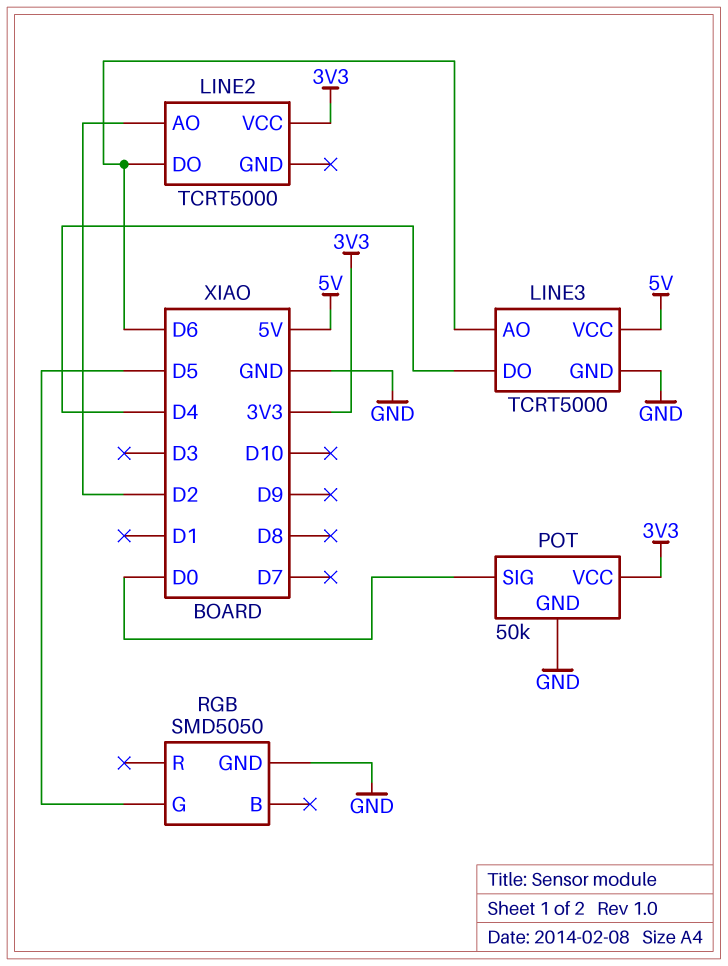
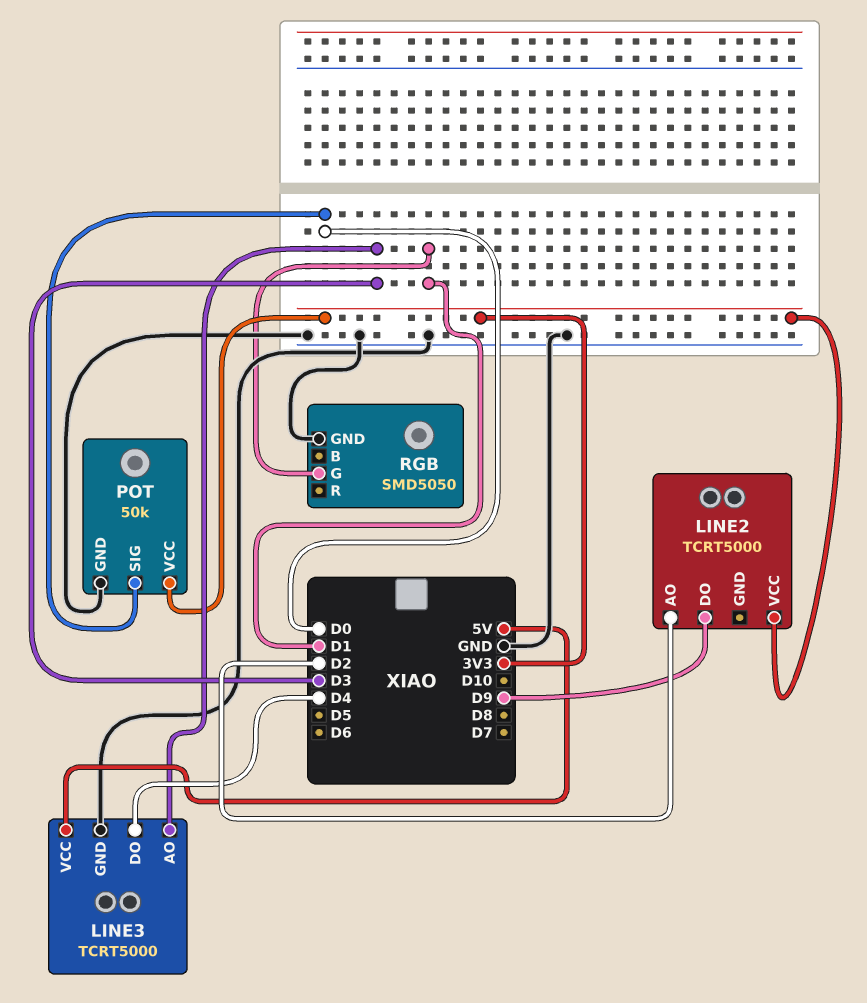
LINE2 pin DO: D6 -> D9
LINE3 pin AO: D6 -> D3
RGB pin G: D5 -> D1

